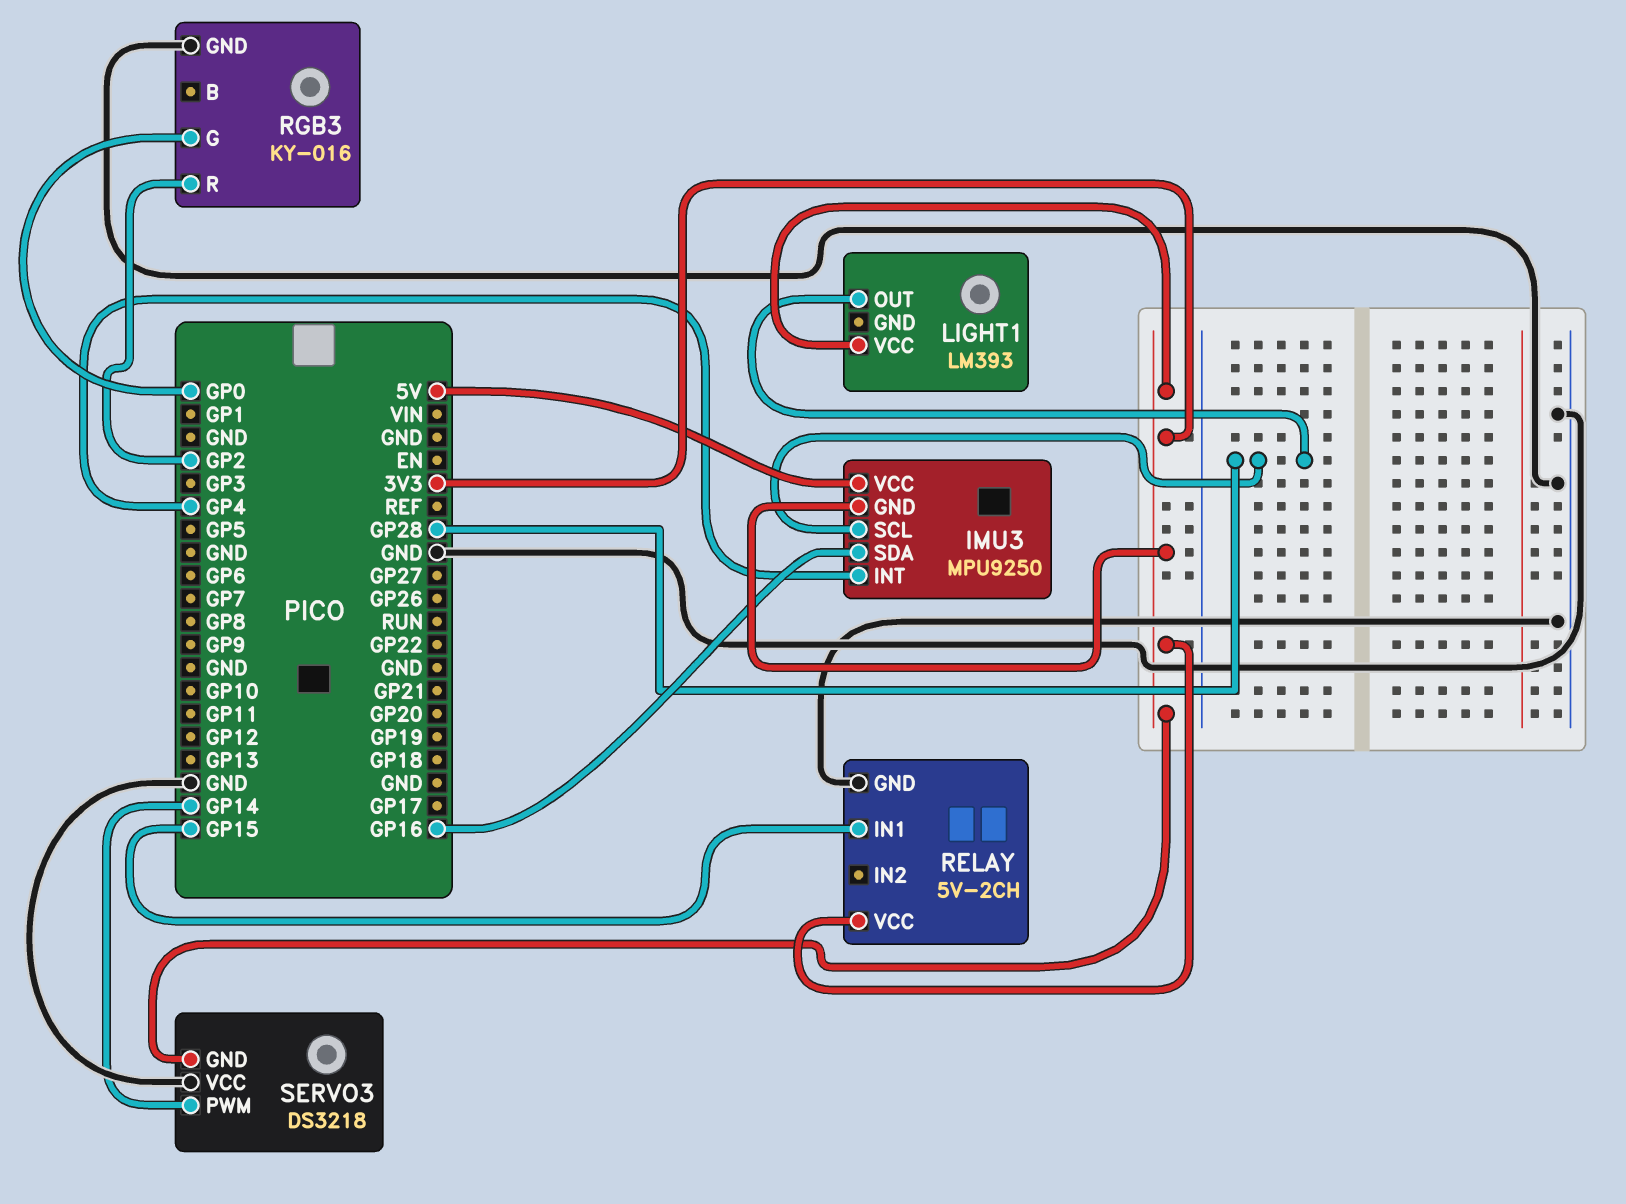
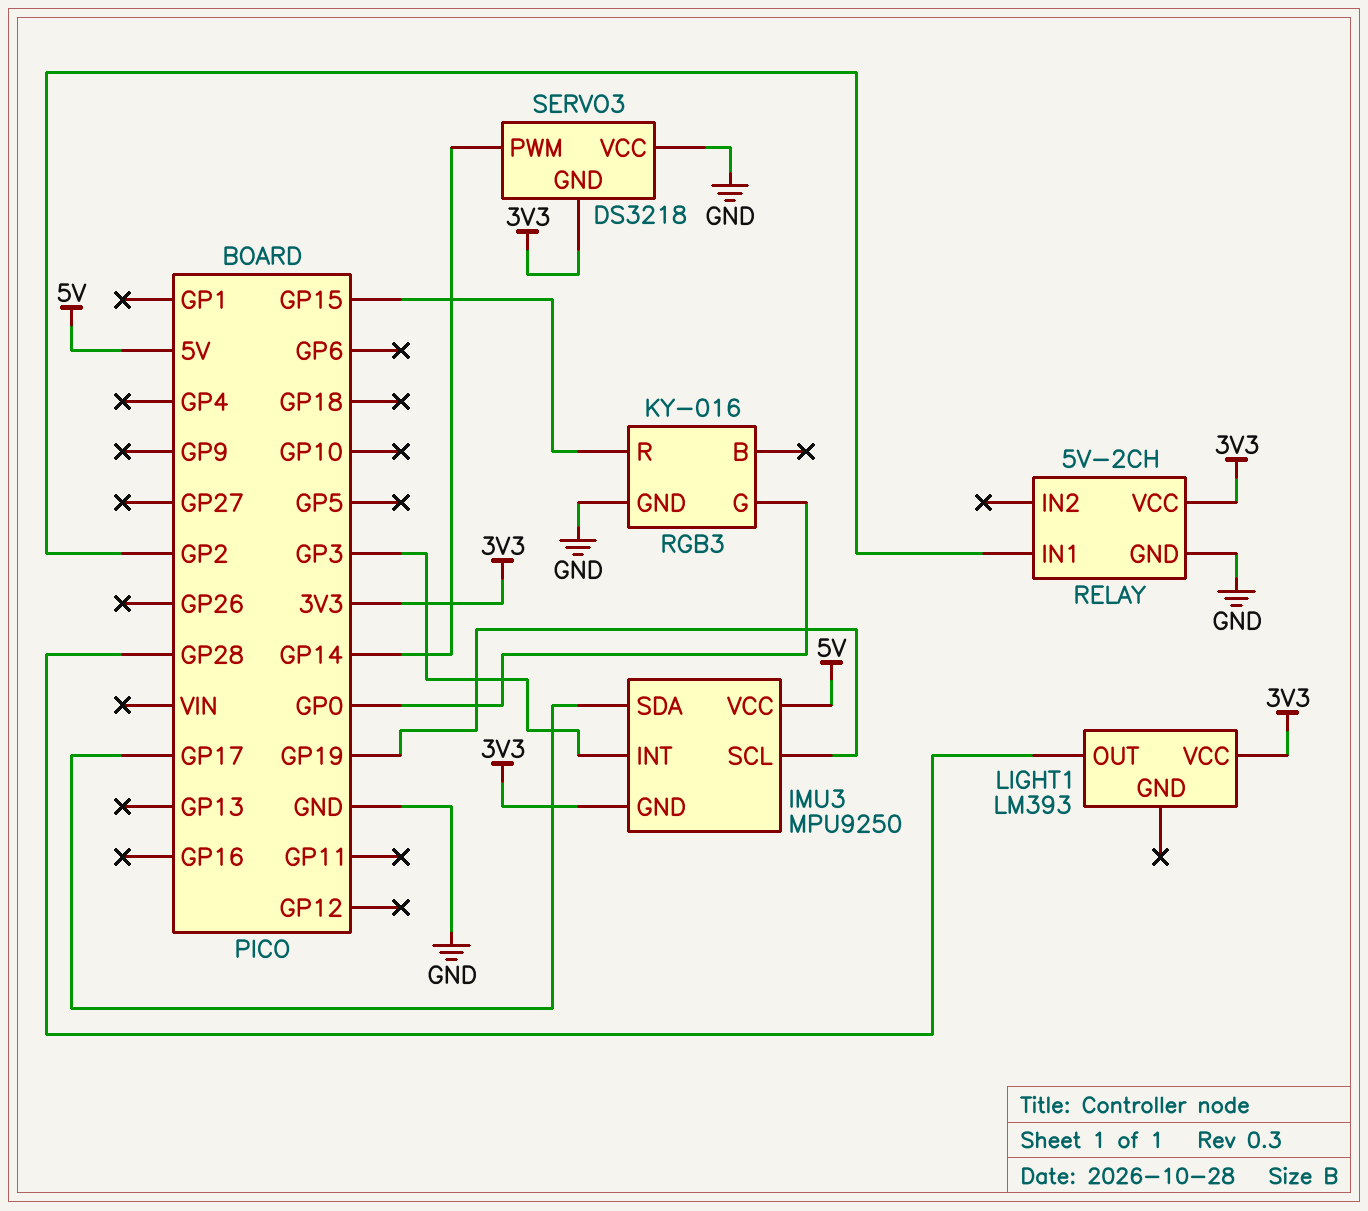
IMU3 pin INT: GP4 -> GP3
IMU3 pin SCL: GP28 -> GP19
IMU3 pin SDA: GP16 -> GP17
RELAY pin IN1: GP15 -> GP2
RGB3 pin R: GP2 -> GP15

